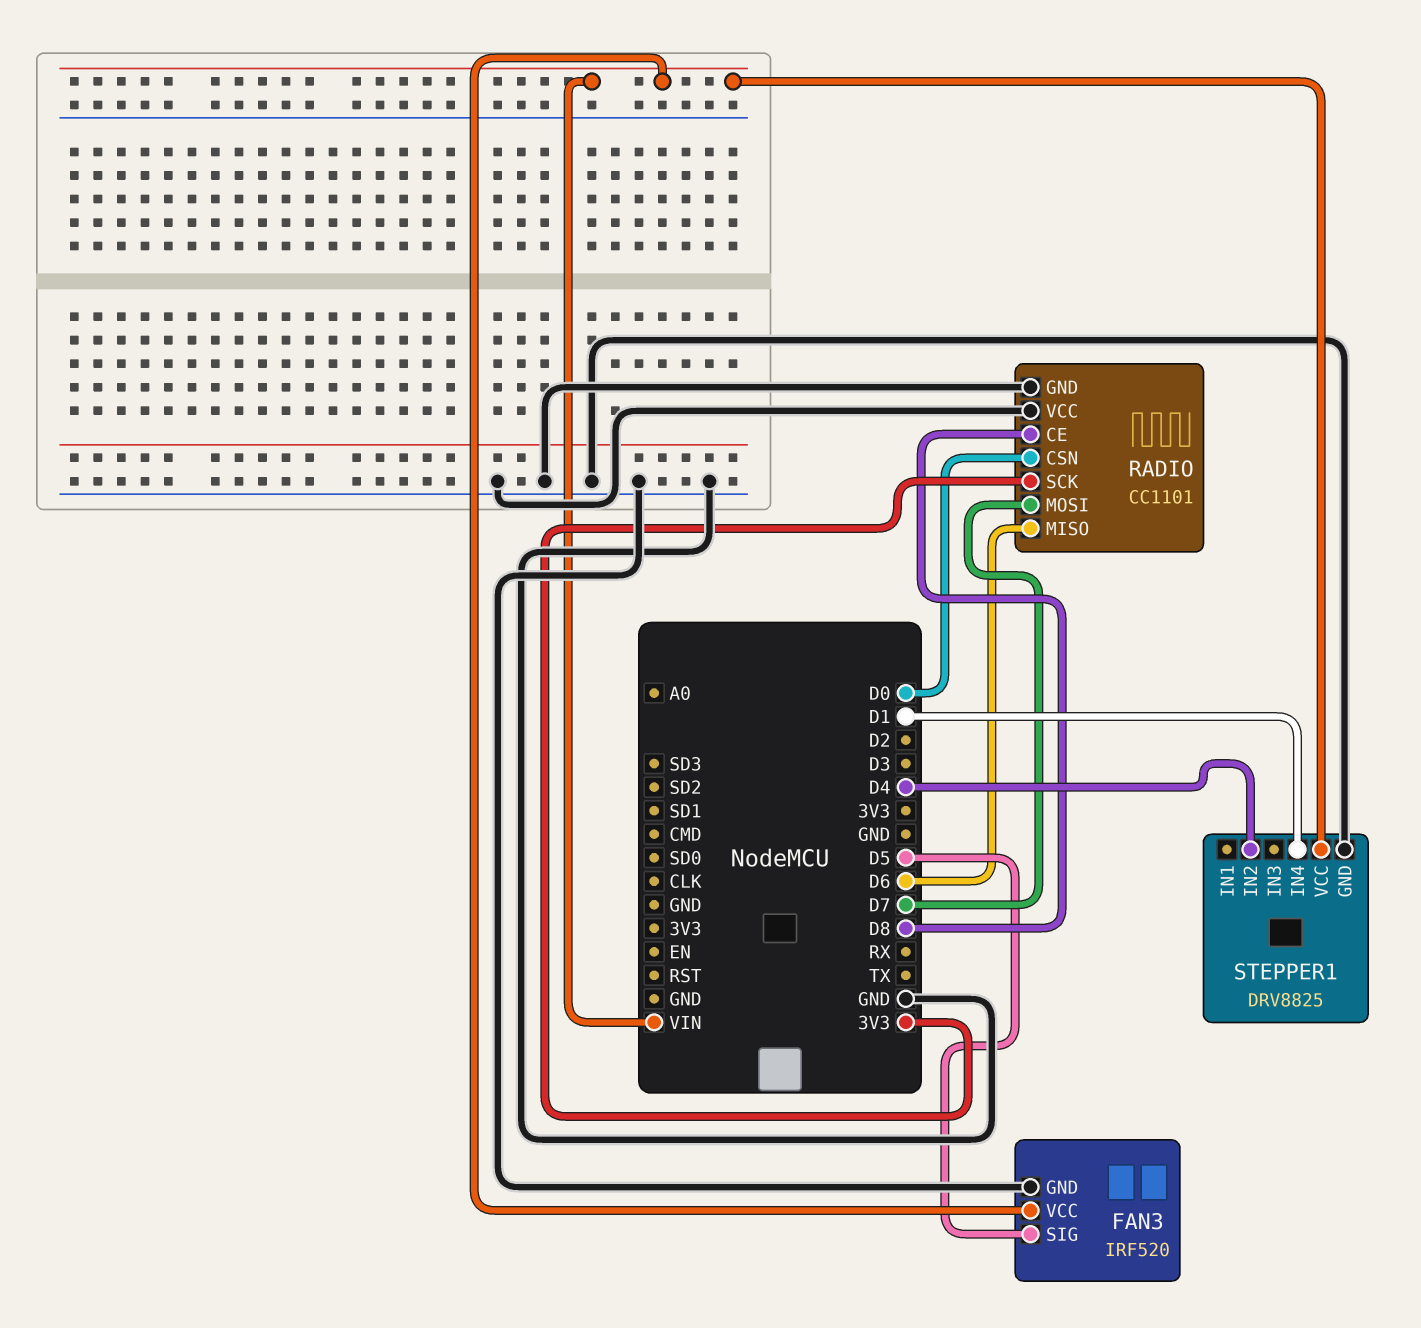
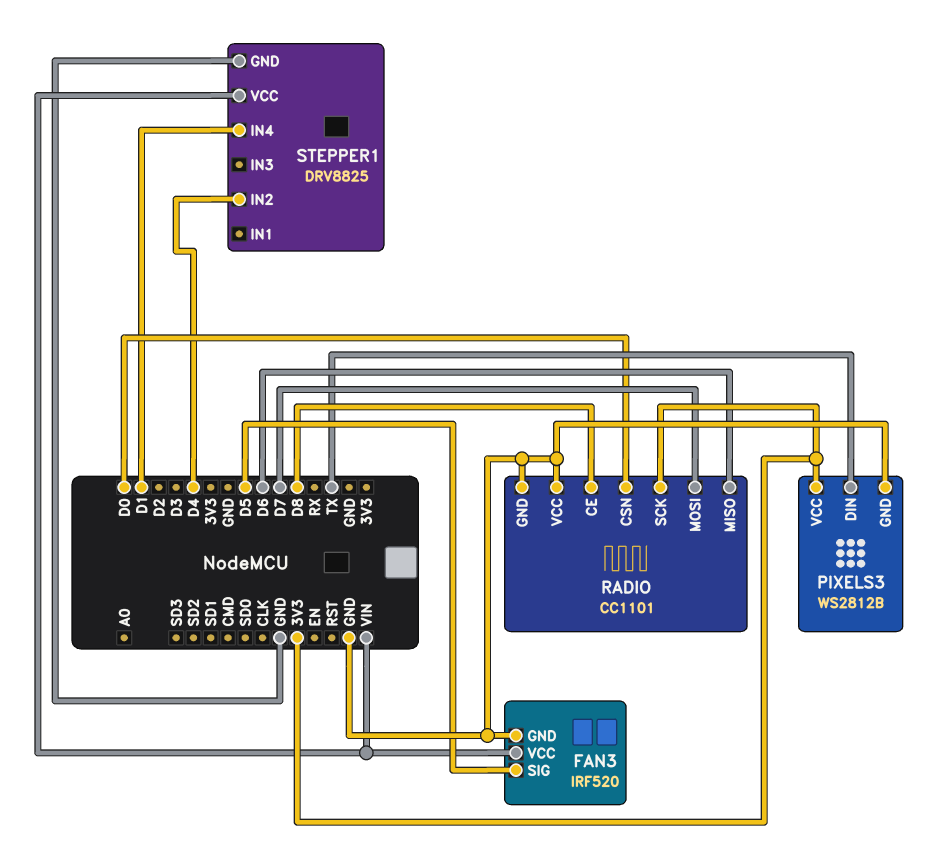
PIXELS3: none -> WS2812B
PIXELS3 pin DIN: none -> TX
PIXELS3 pin GND: none -> GND
PIXELS3 pin VCC: none -> 3V3

